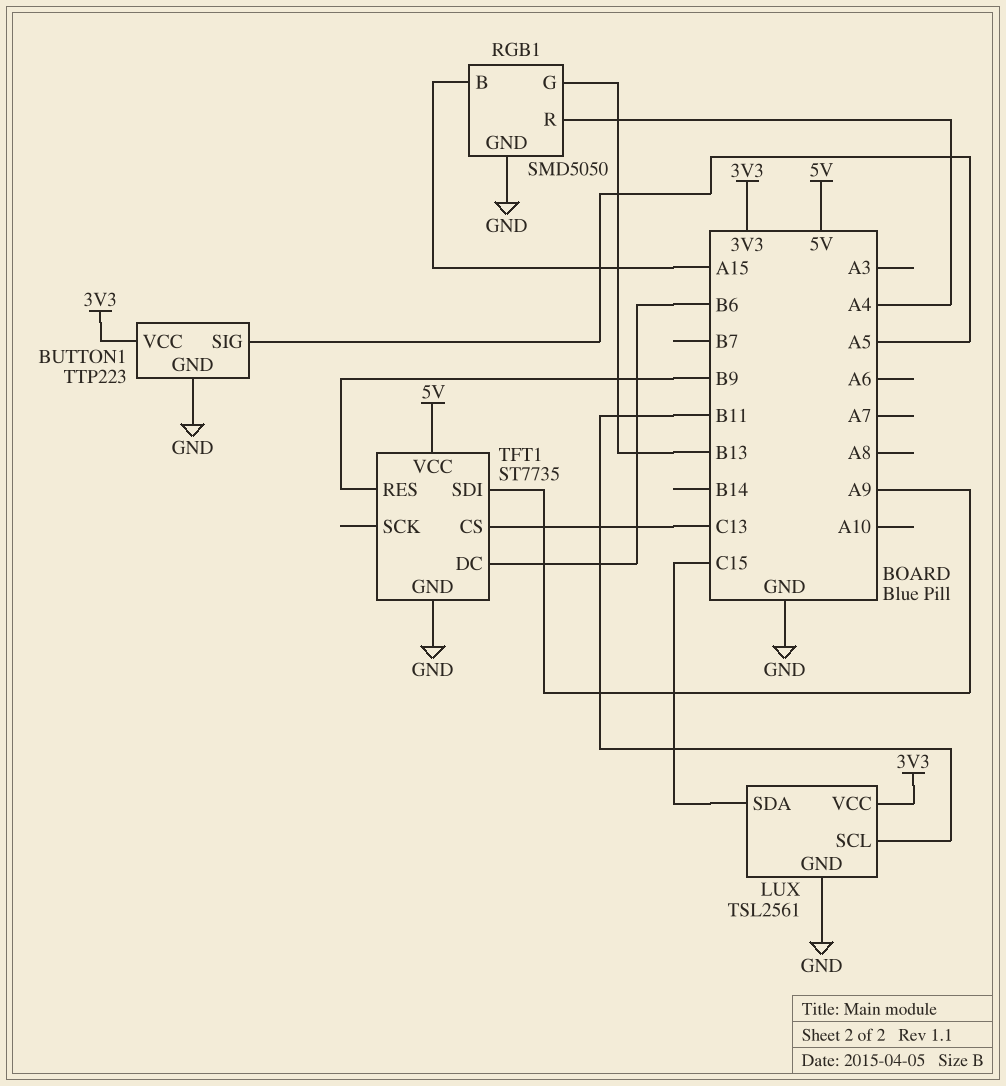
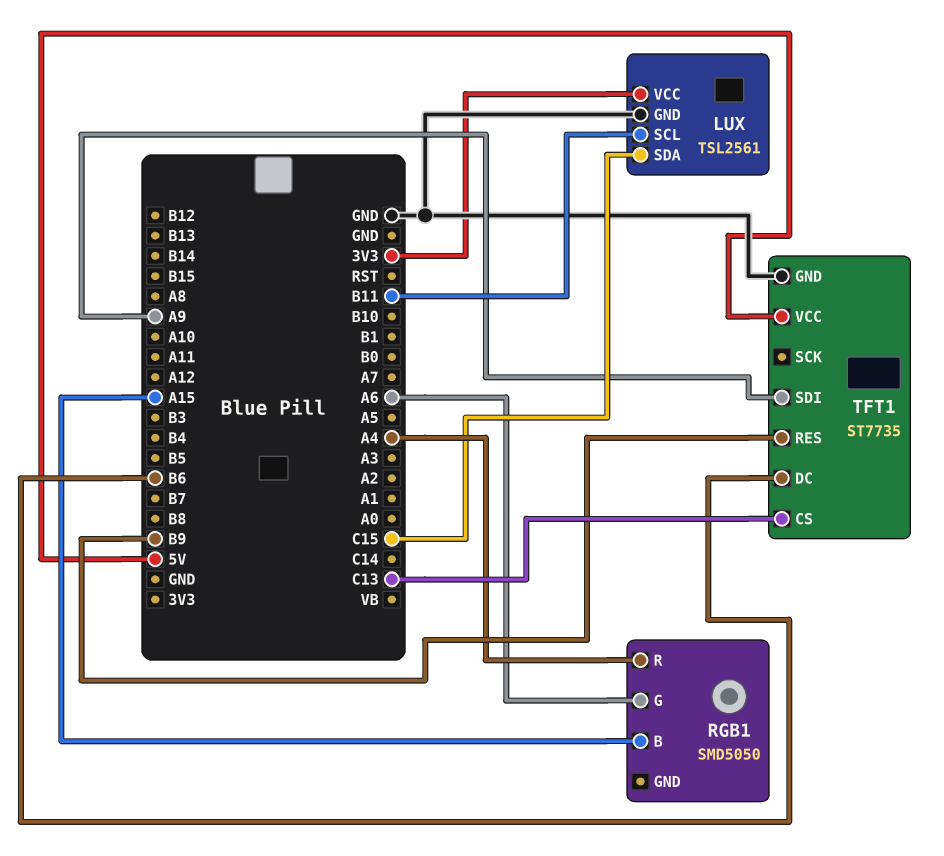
BUTTON1: TTP223 -> none
BUTTON1 pin GND: GND -> none
BUTTON1 pin SIG: A5 -> none
BUTTON1 pin VCC: 3V3 -> none
RGB1 pin G: B13 -> A6
RGB1 pin GND: GND -> none

